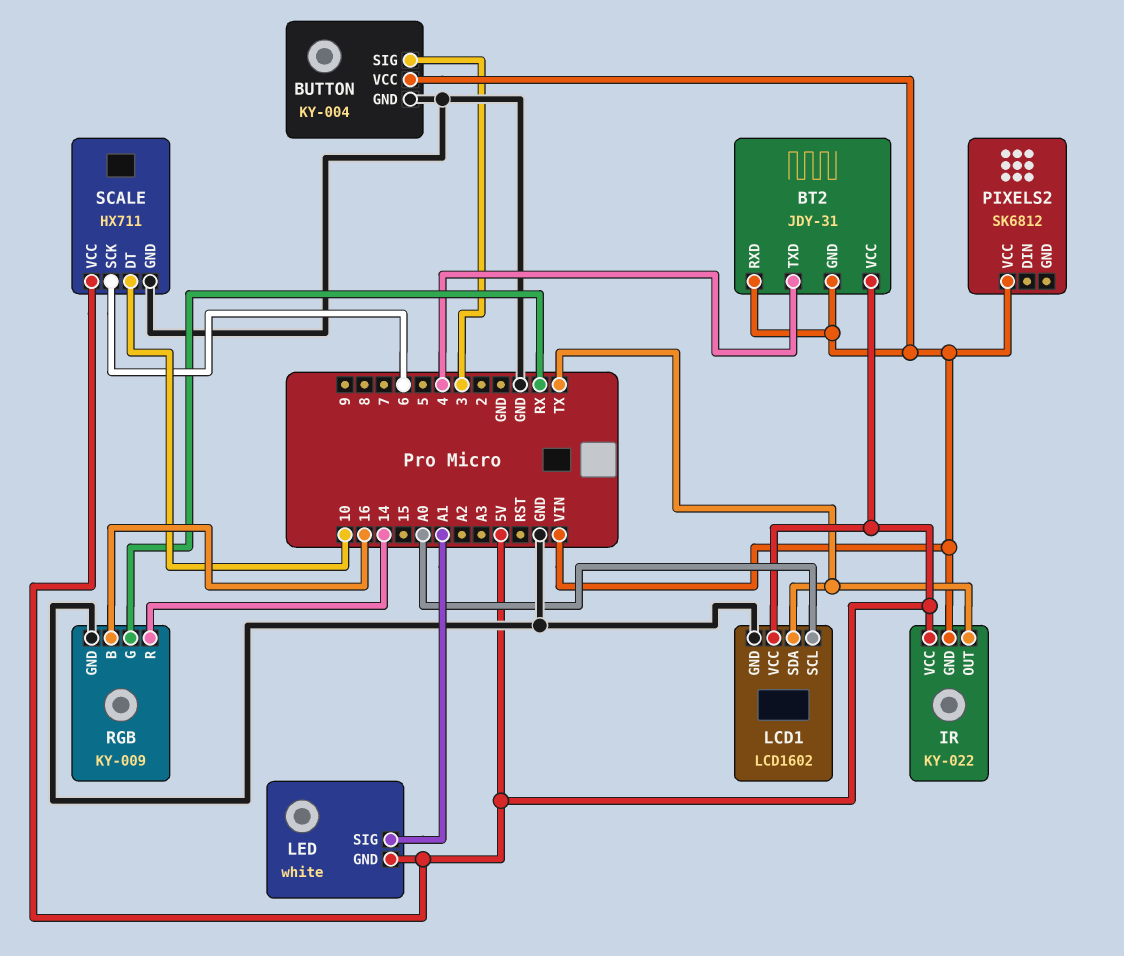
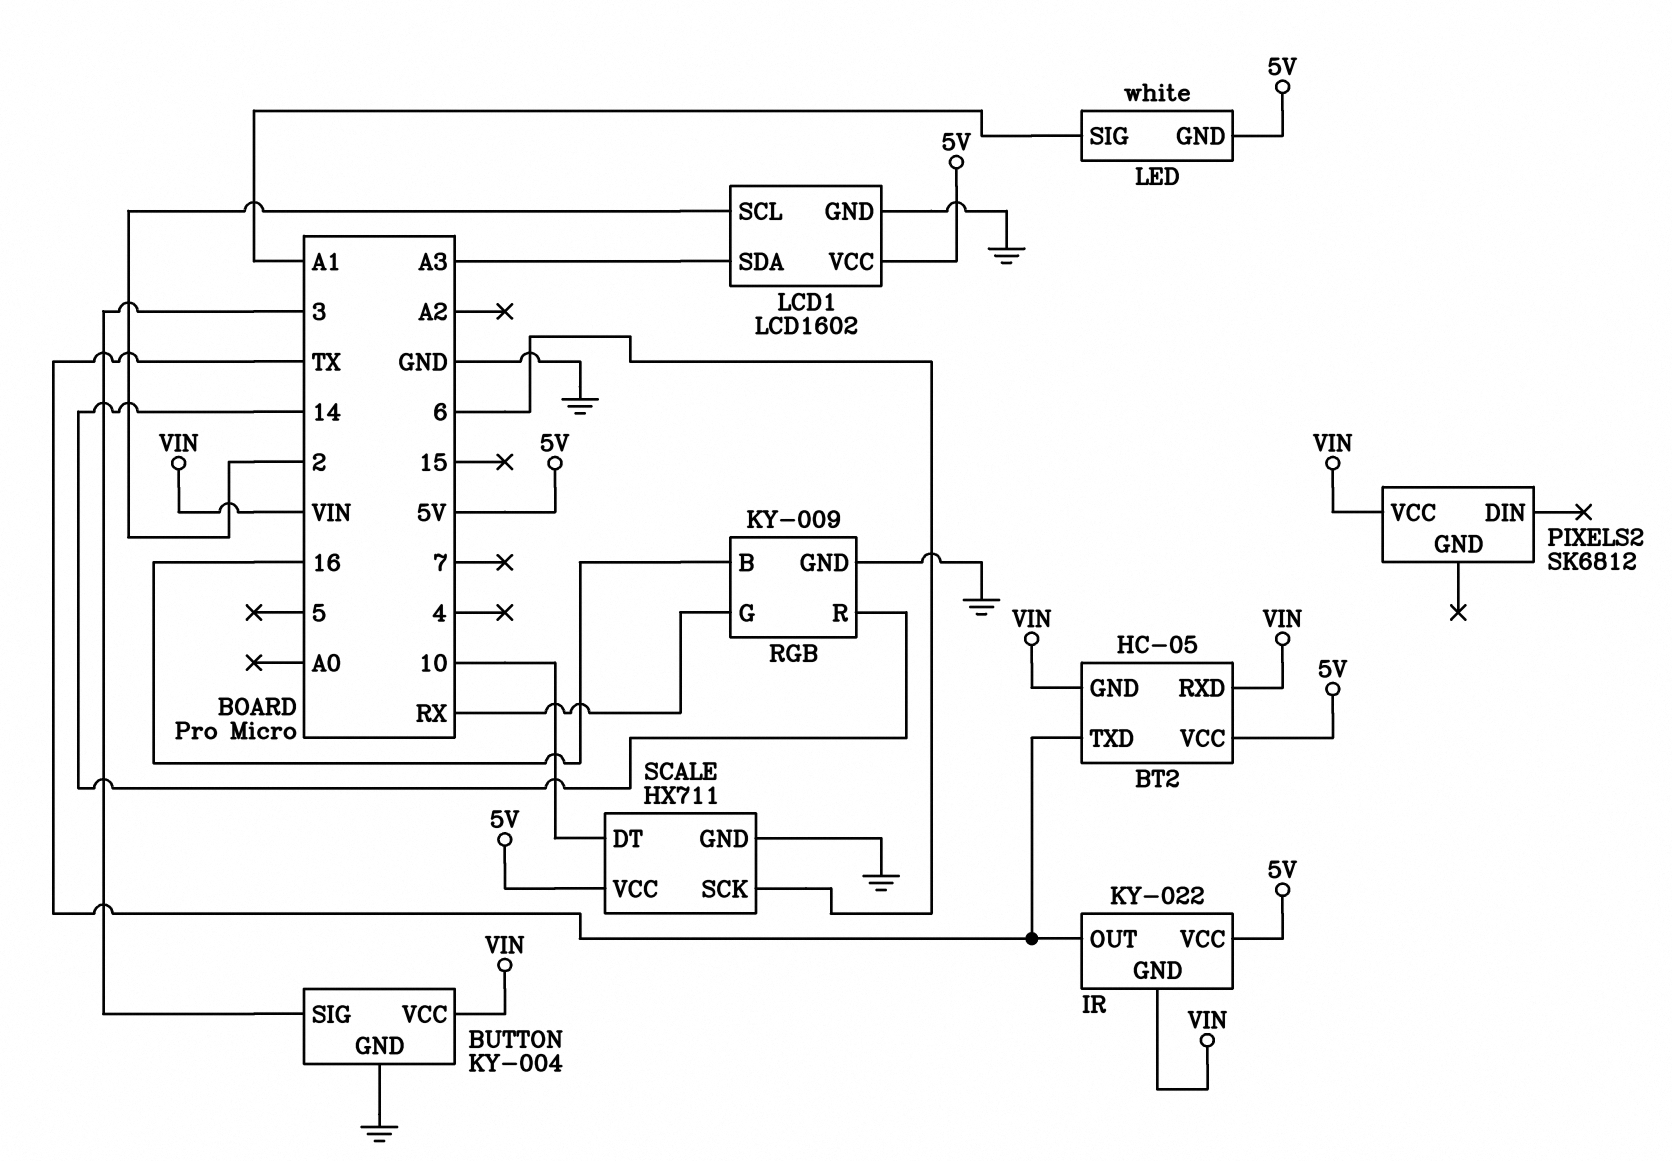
BT2: JDY-31 -> HC-05
BT2 pin TXD: 4 -> TX
LCD1 pin SCL: A0 -> 2
LCD1 pin SDA: TX -> A3

